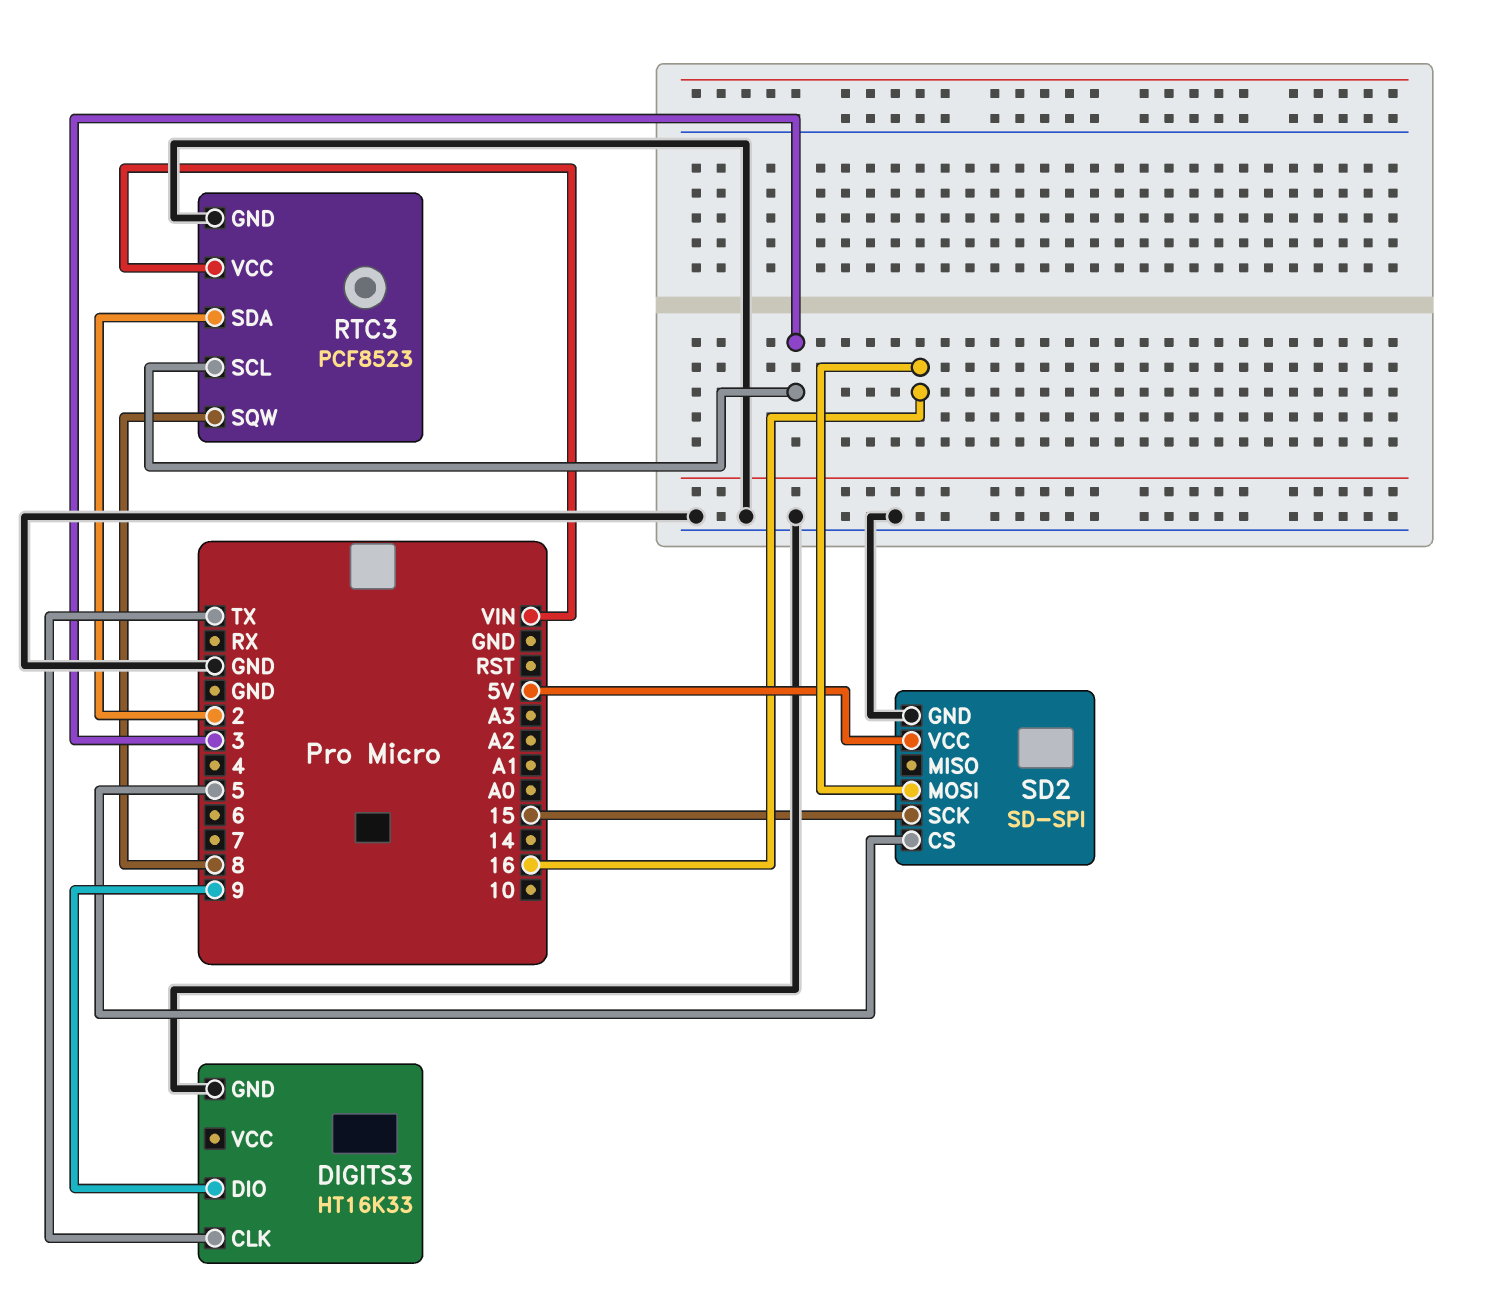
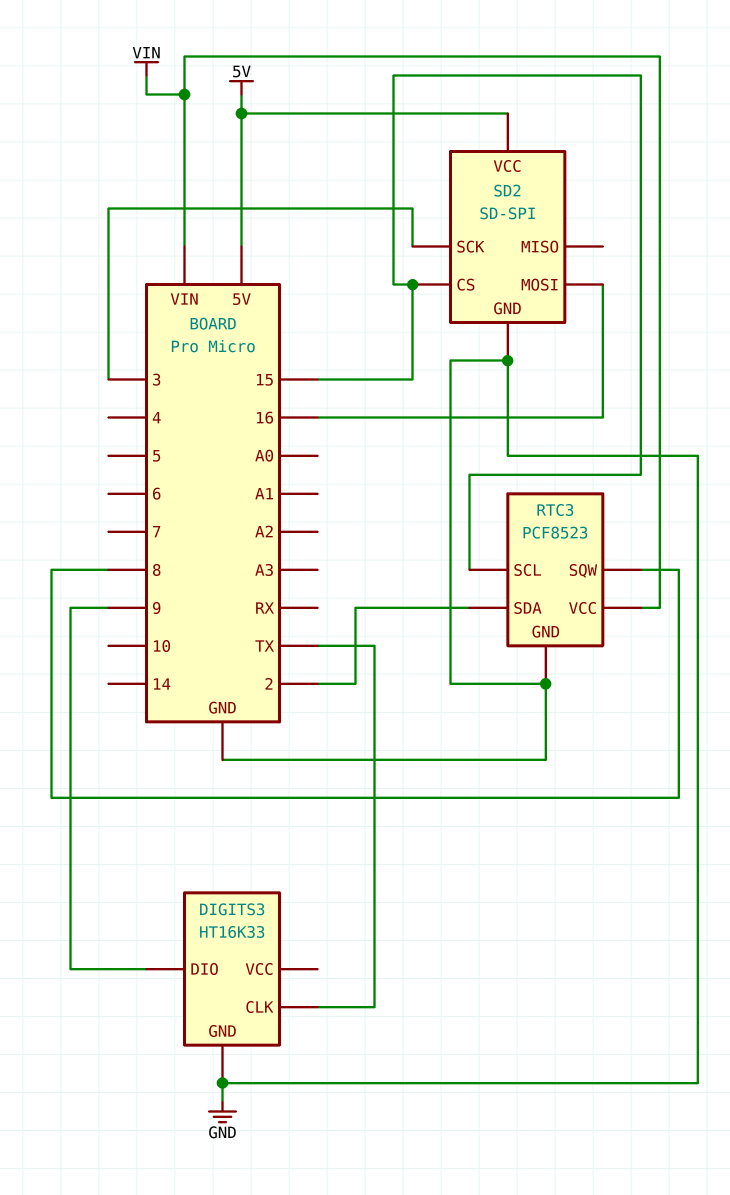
RTC3 pin SCL: 3 -> 15
SD2 pin CS: 5 -> 15
SD2 pin SCK: 15 -> 3

